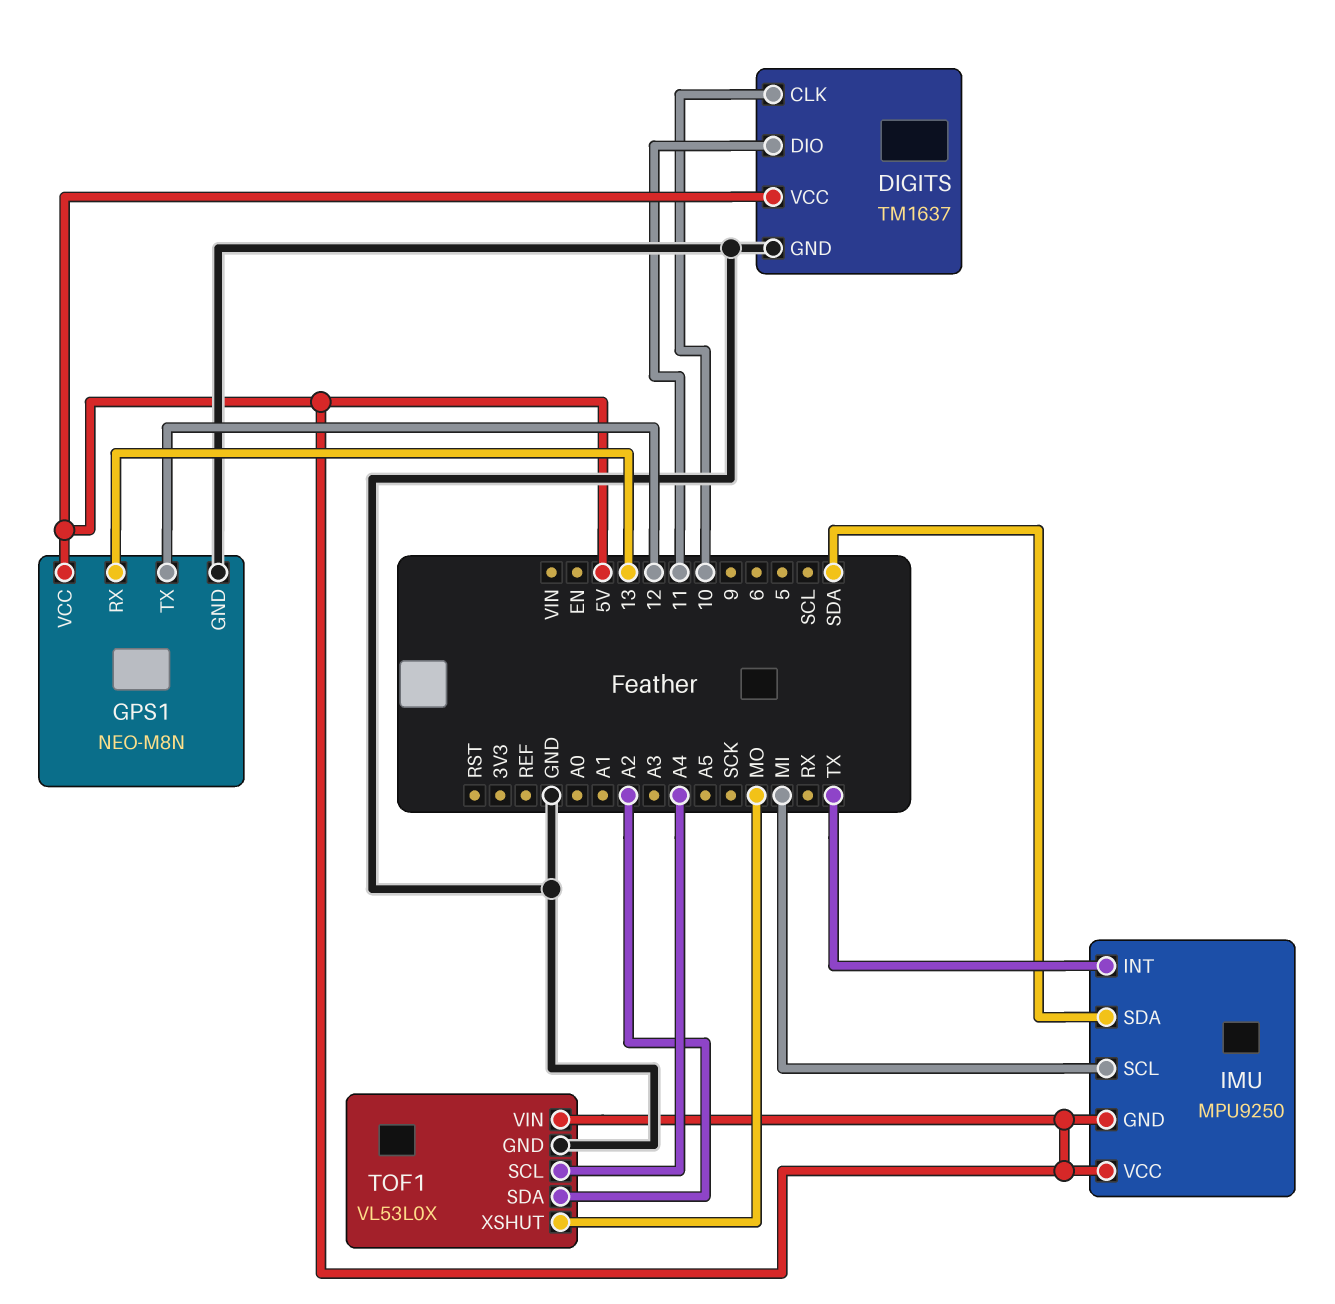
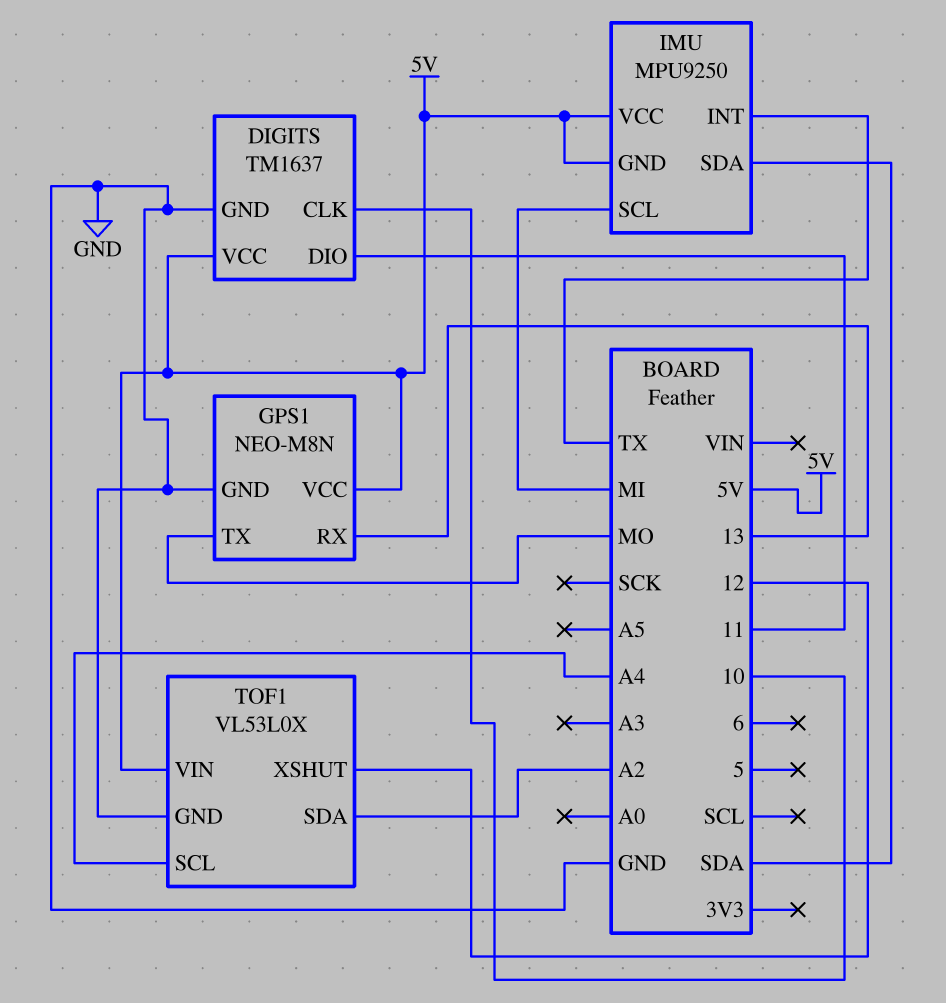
GPS1 pin TX: 12 -> MO
TOF1 pin XSHUT: MO -> 12

